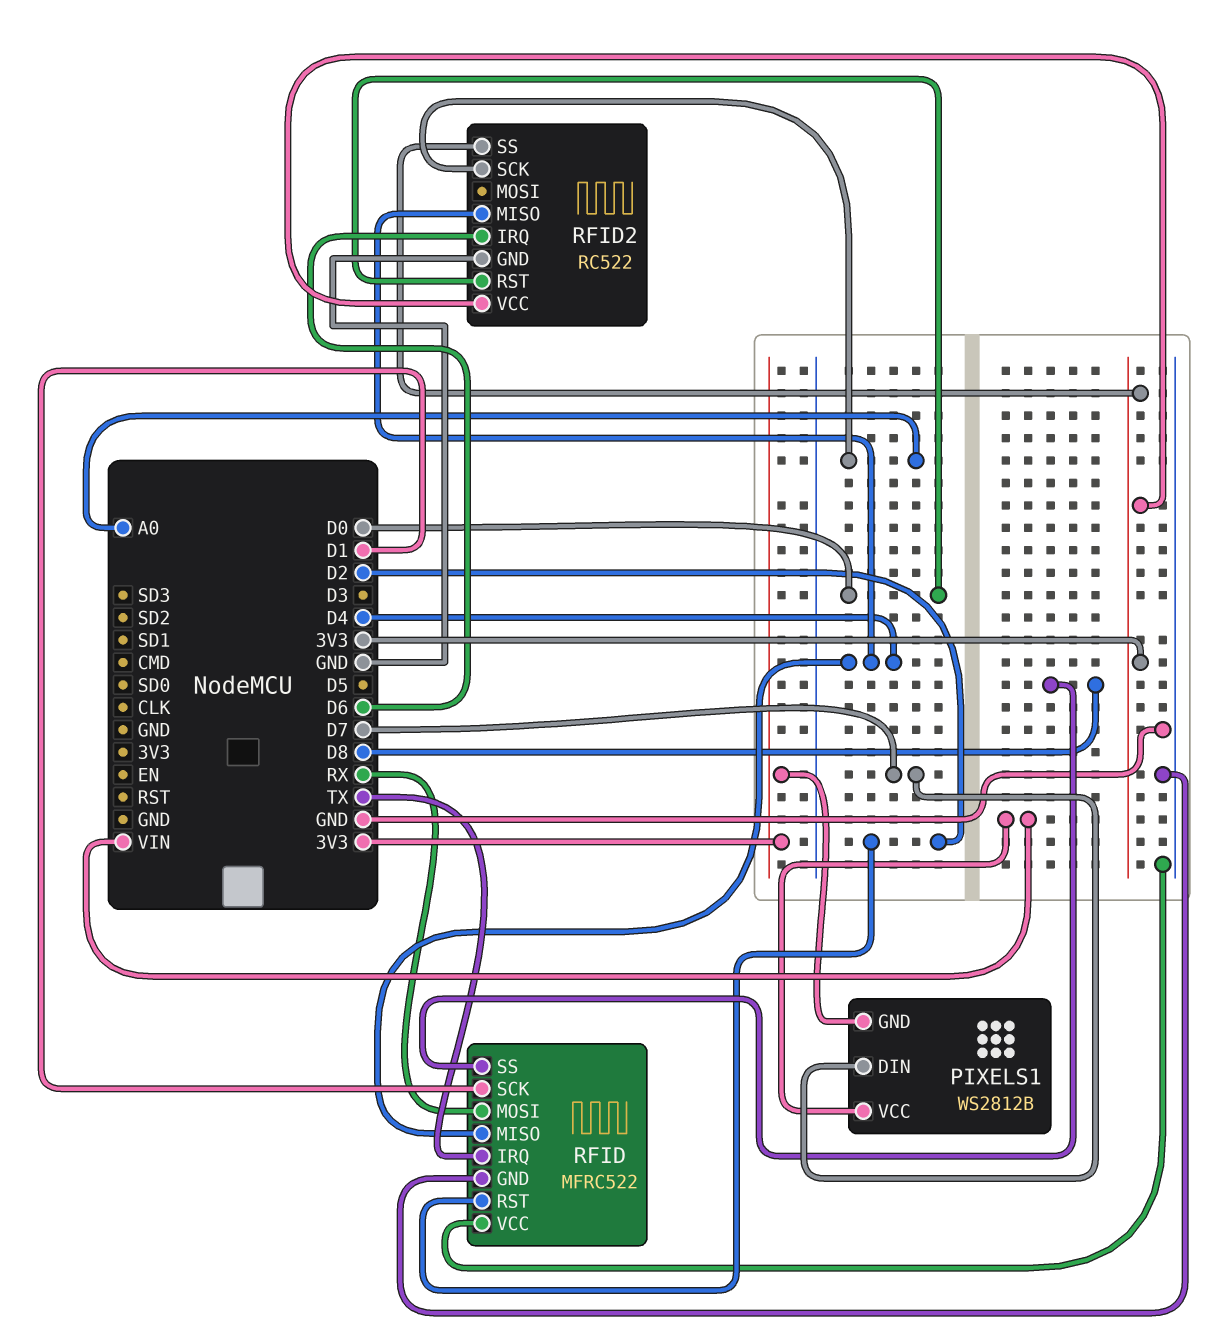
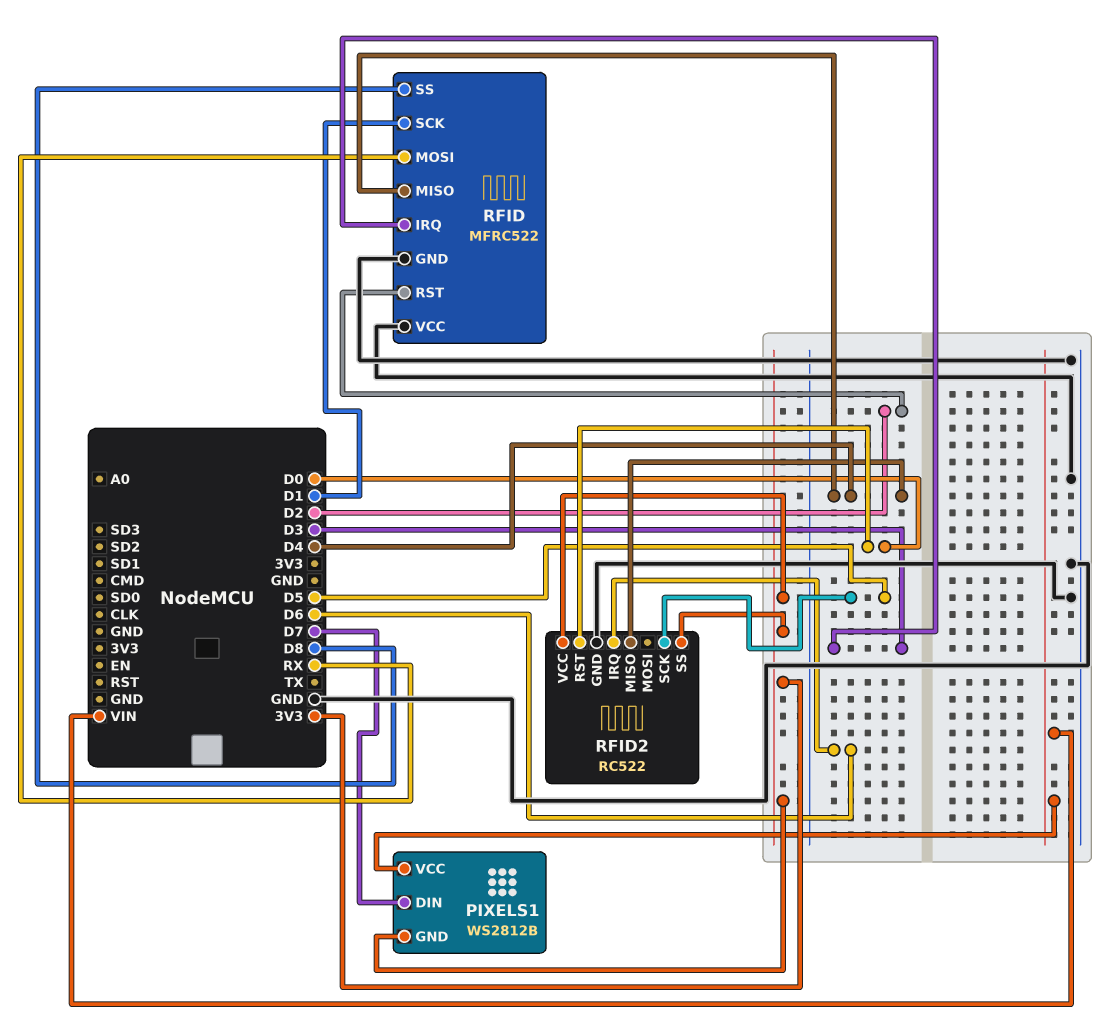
RFID pin IRQ: TX -> D3
RFID2 pin SCK: A0 -> D5

